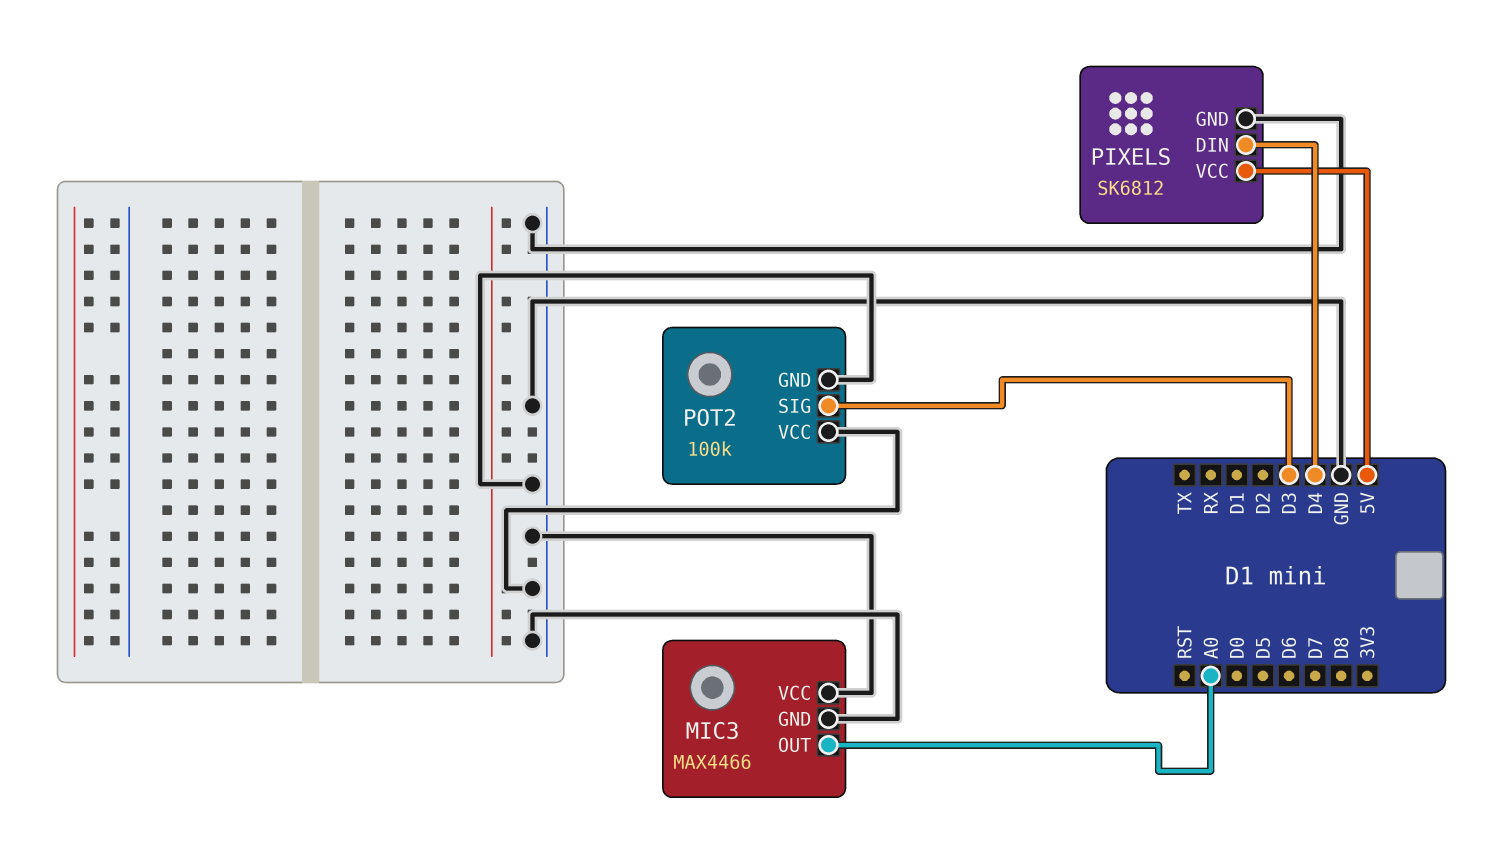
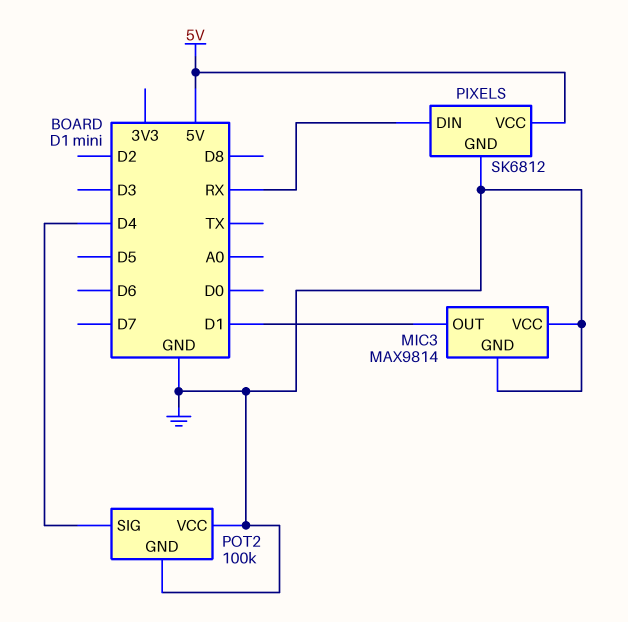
MIC3: MAX4466 -> MAX9814
MIC3 pin OUT: A0 -> D1
PIXELS pin DIN: D4 -> RX
POT2 pin SIG: D3 -> D4

